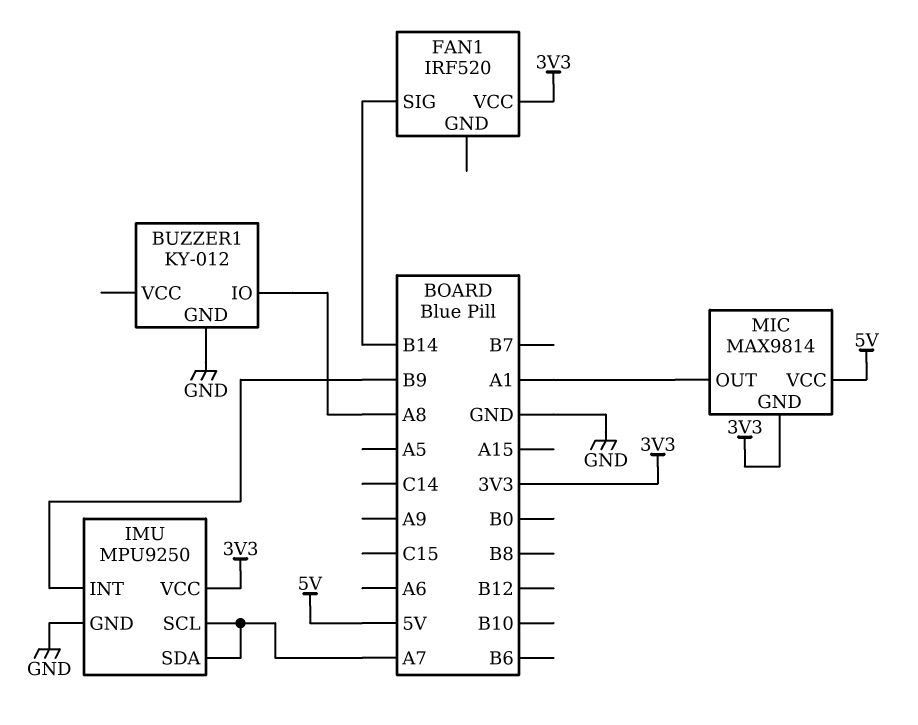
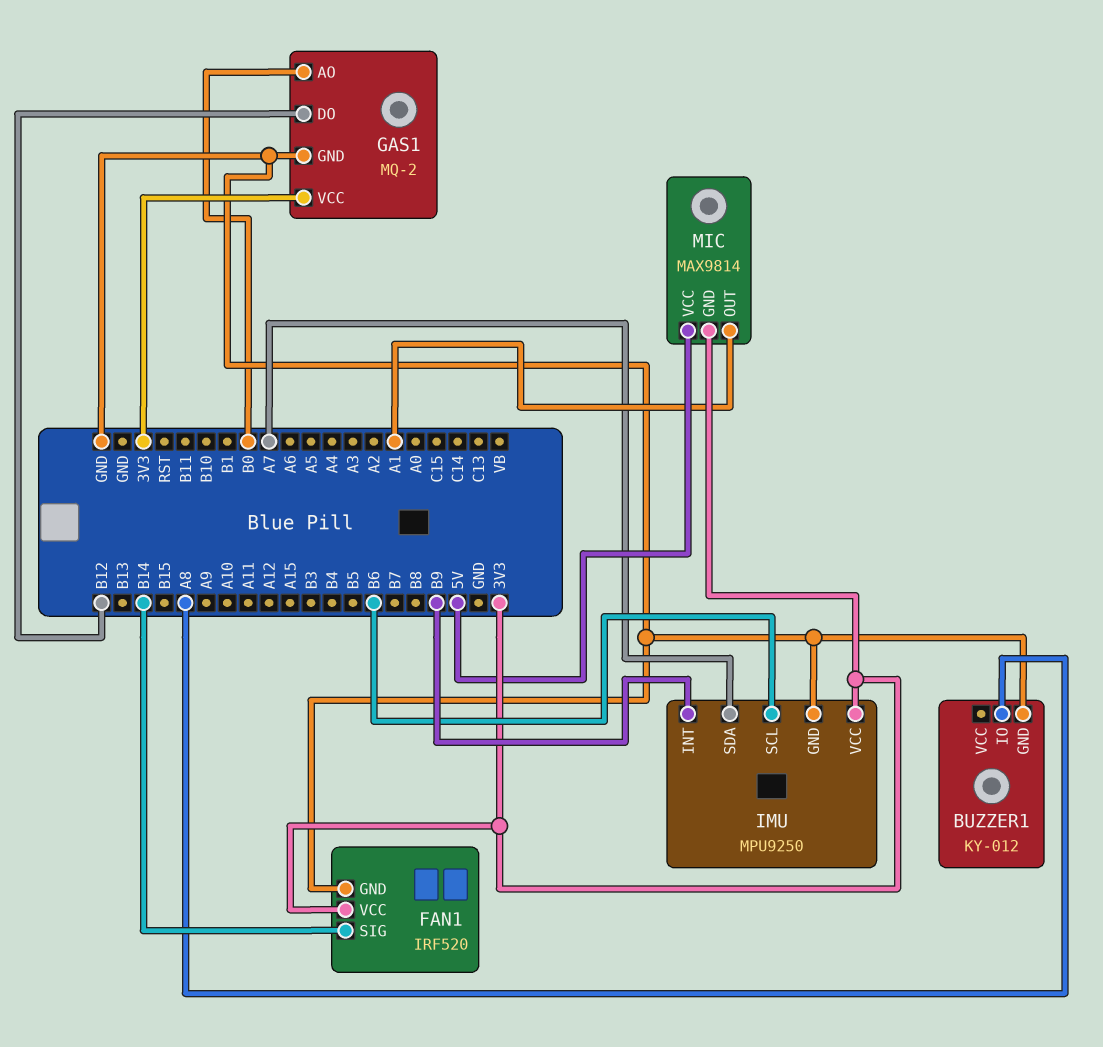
FAN1 pin GND: none -> GND
GAS1: none -> MQ-2
GAS1 pin AO: none -> B0
GAS1 pin DO: none -> B12
GAS1 pin GND: none -> GND
GAS1 pin VCC: none -> 3V3
IMU pin SCL: A7 -> B6

